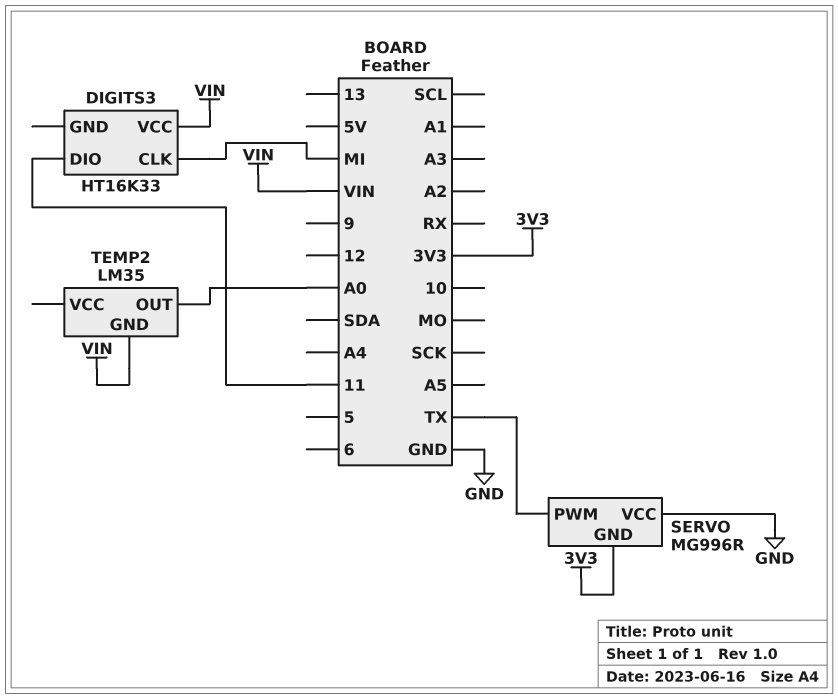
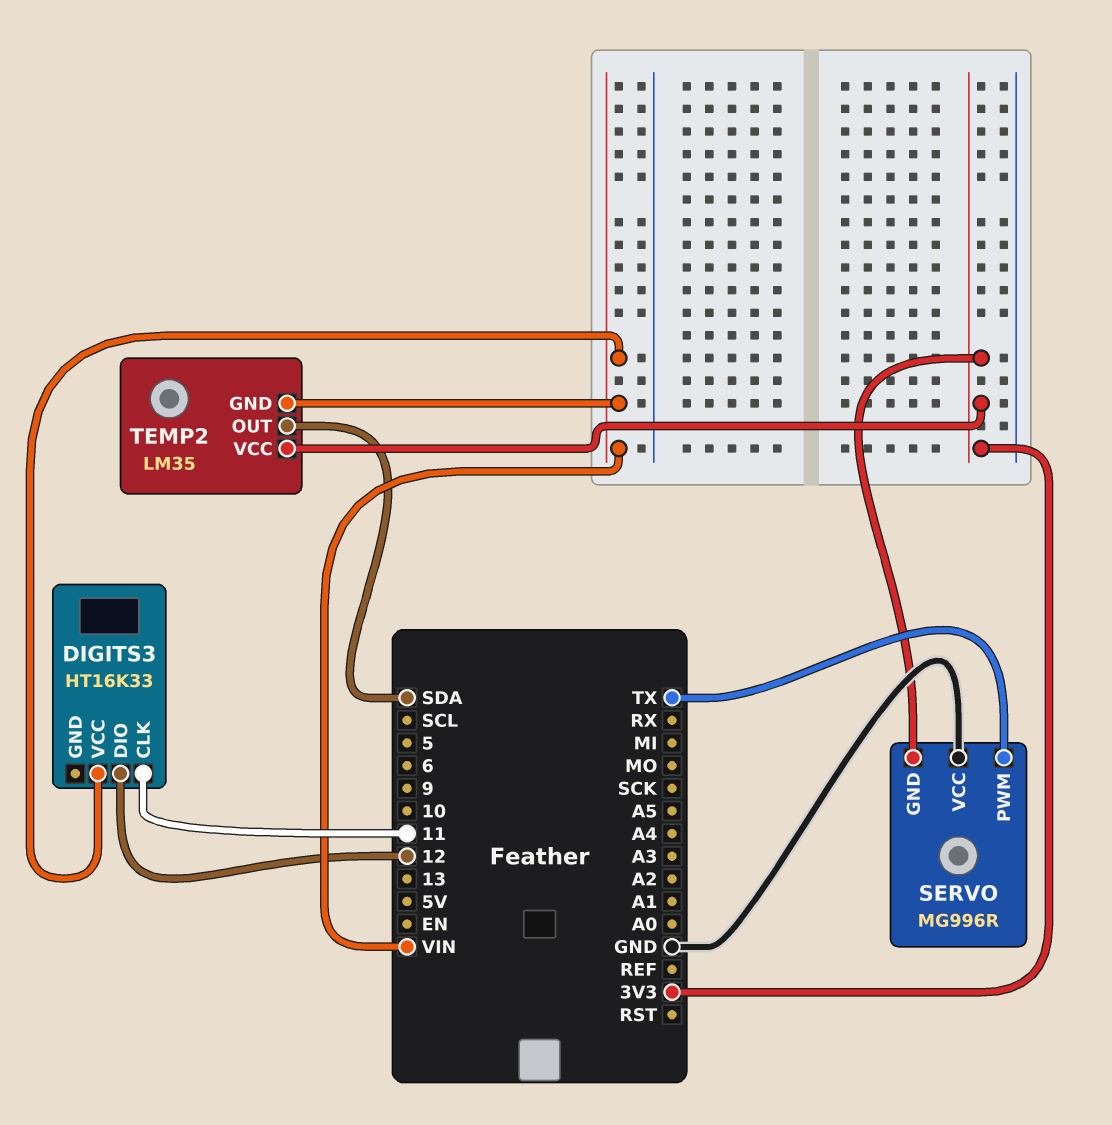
DIGITS3 pin CLK: MI -> 11
DIGITS3 pin DIO: 11 -> 12
TEMP2 pin OUT: A0 -> SDA
TEMP2 pin VCC: none -> 3V3

